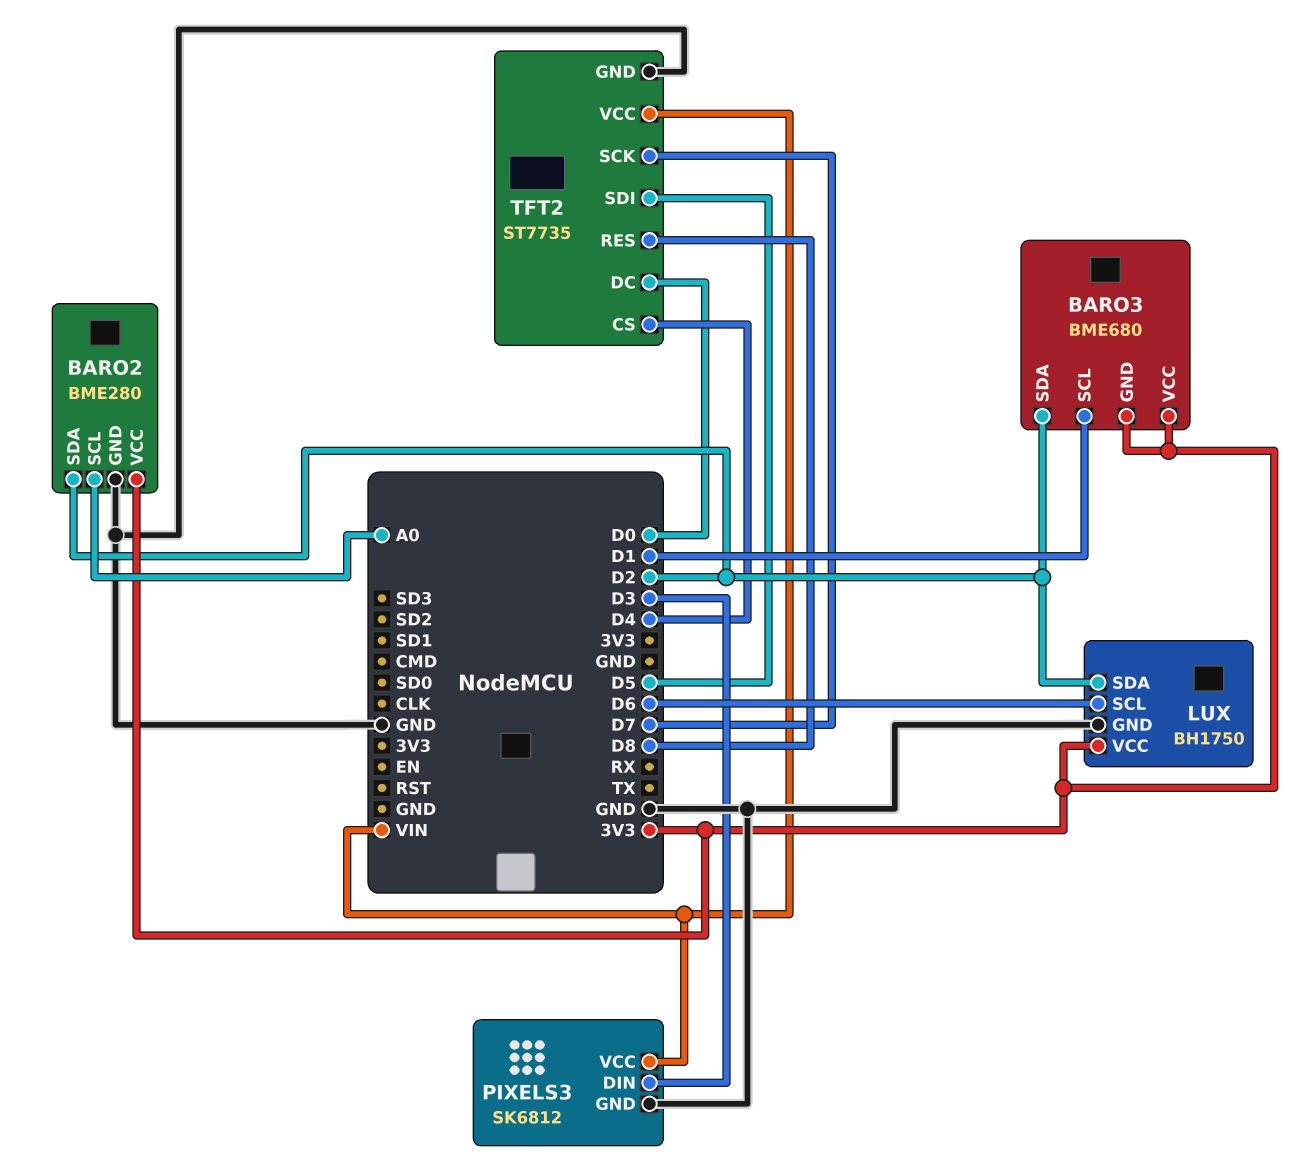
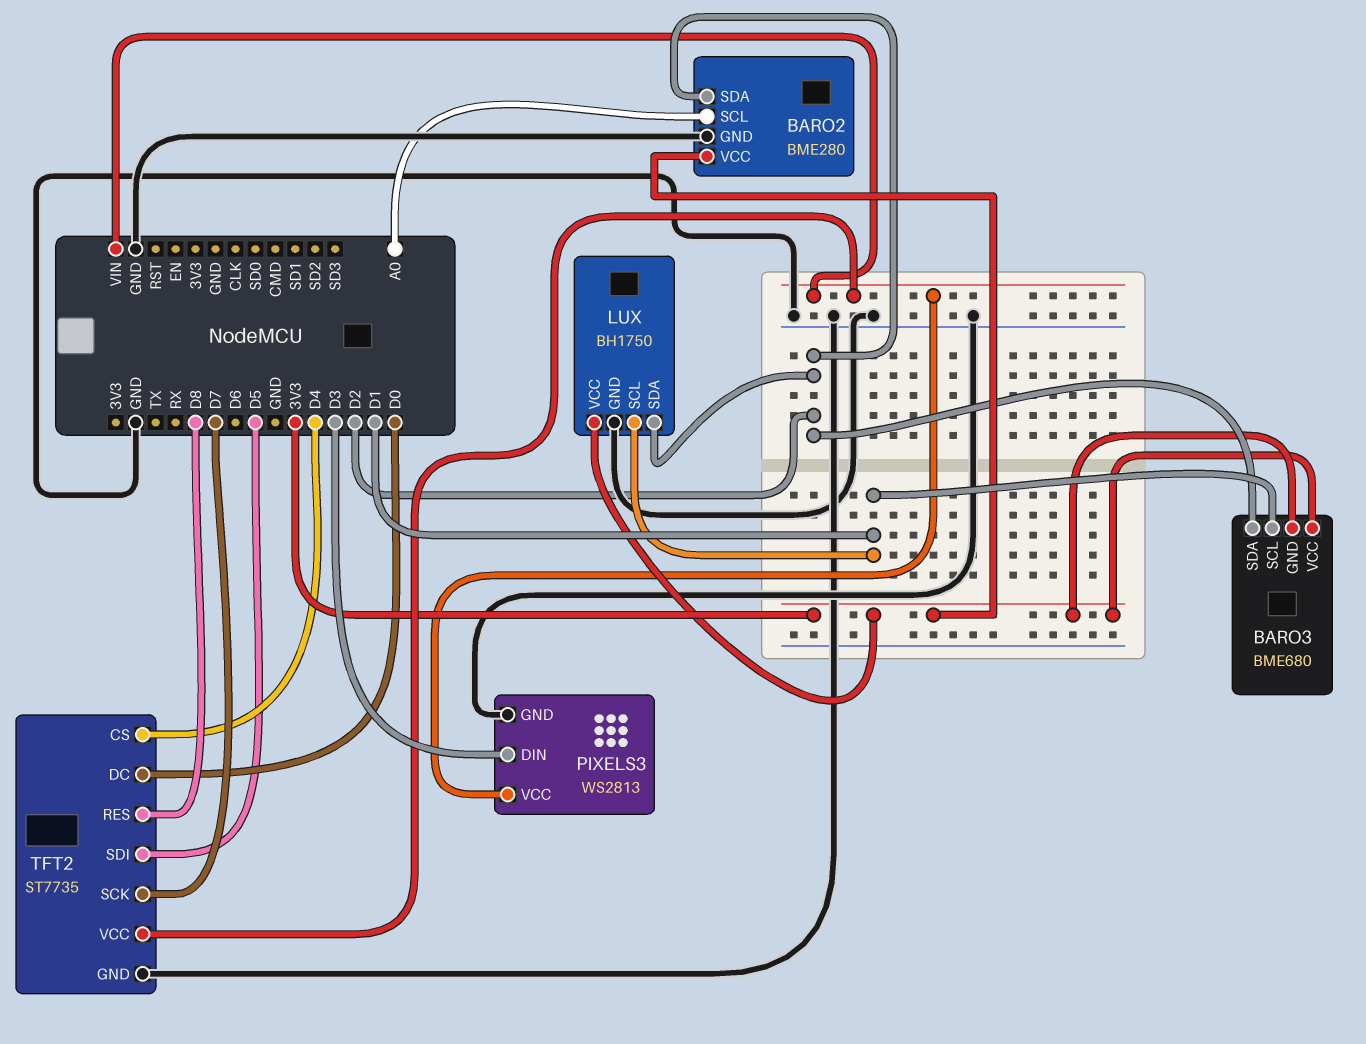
LUX pin SCL: D6 -> D1
PIXELS3: SK6812 -> WS2813

